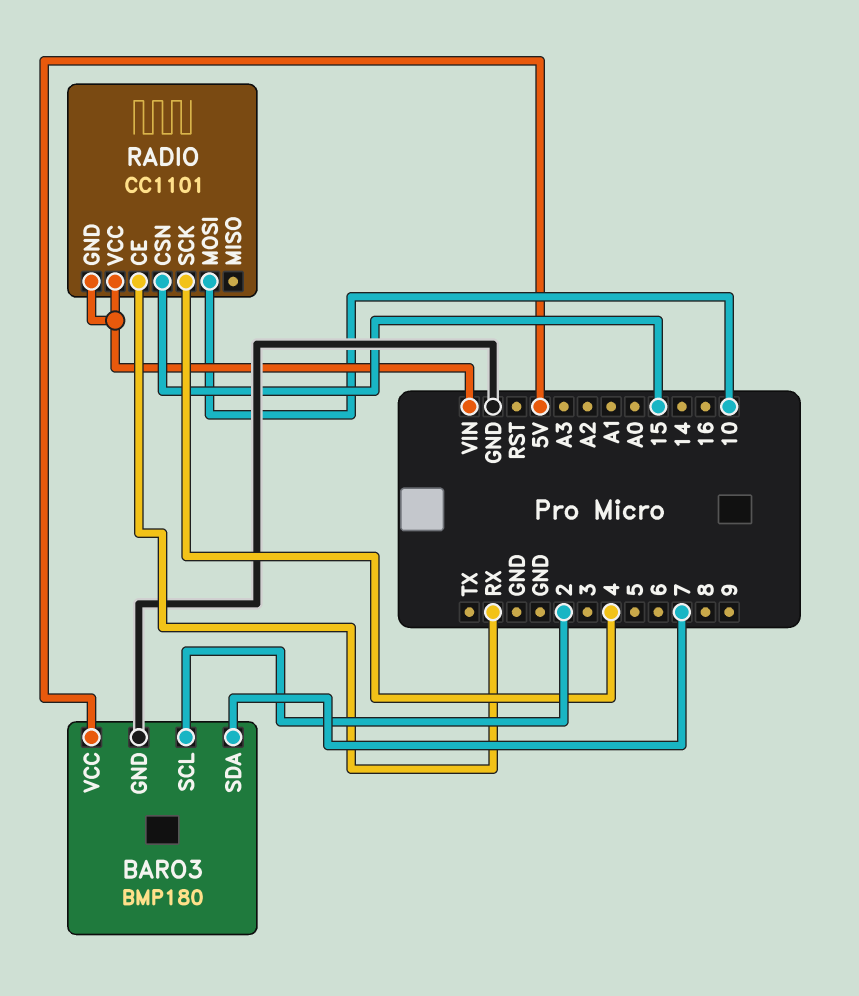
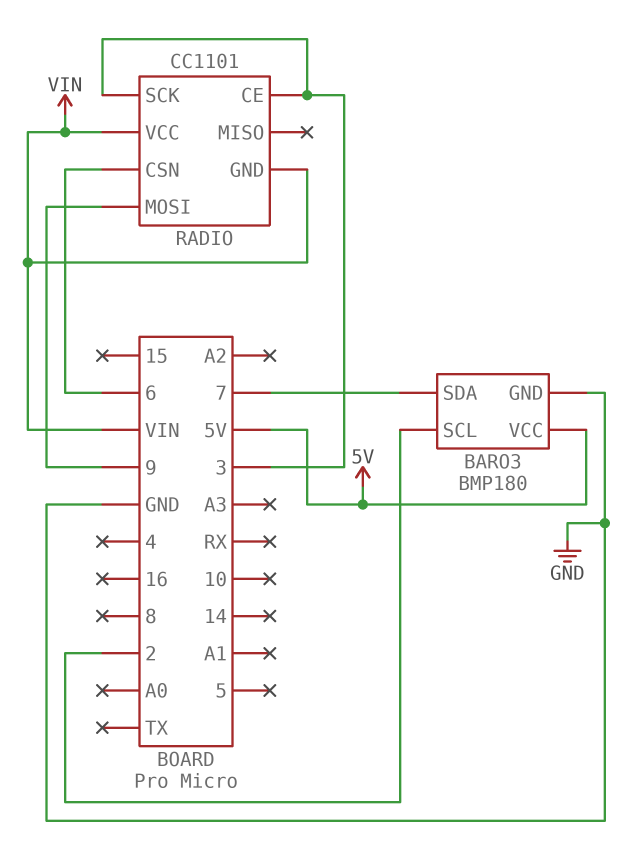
RADIO pin CE: RX -> 3
RADIO pin CSN: 15 -> 6
RADIO pin MOSI: 10 -> 9
RADIO pin SCK: 4 -> 3

